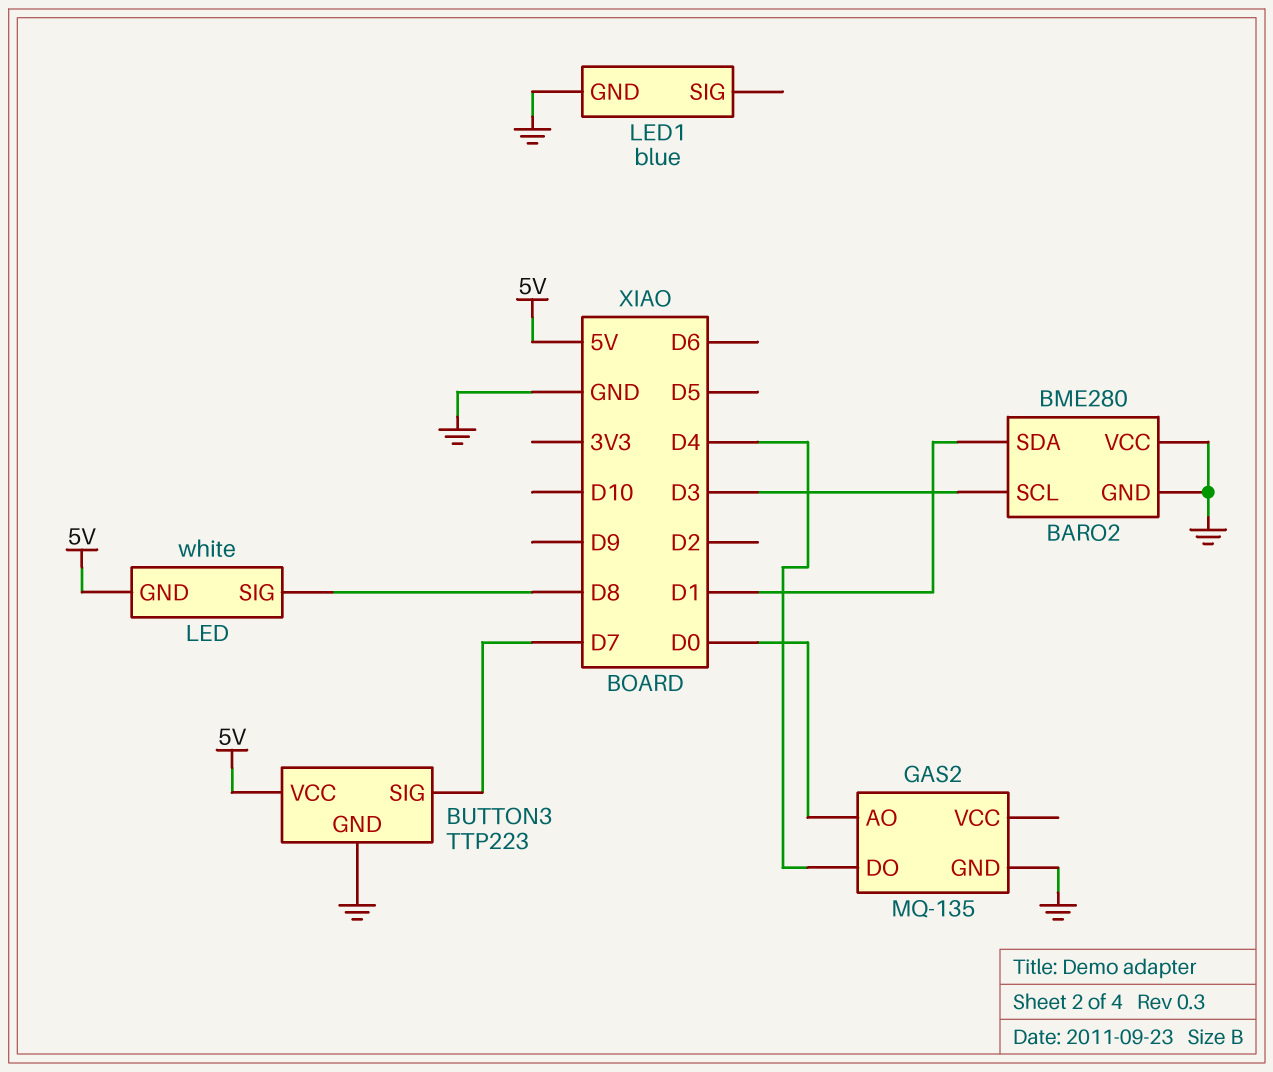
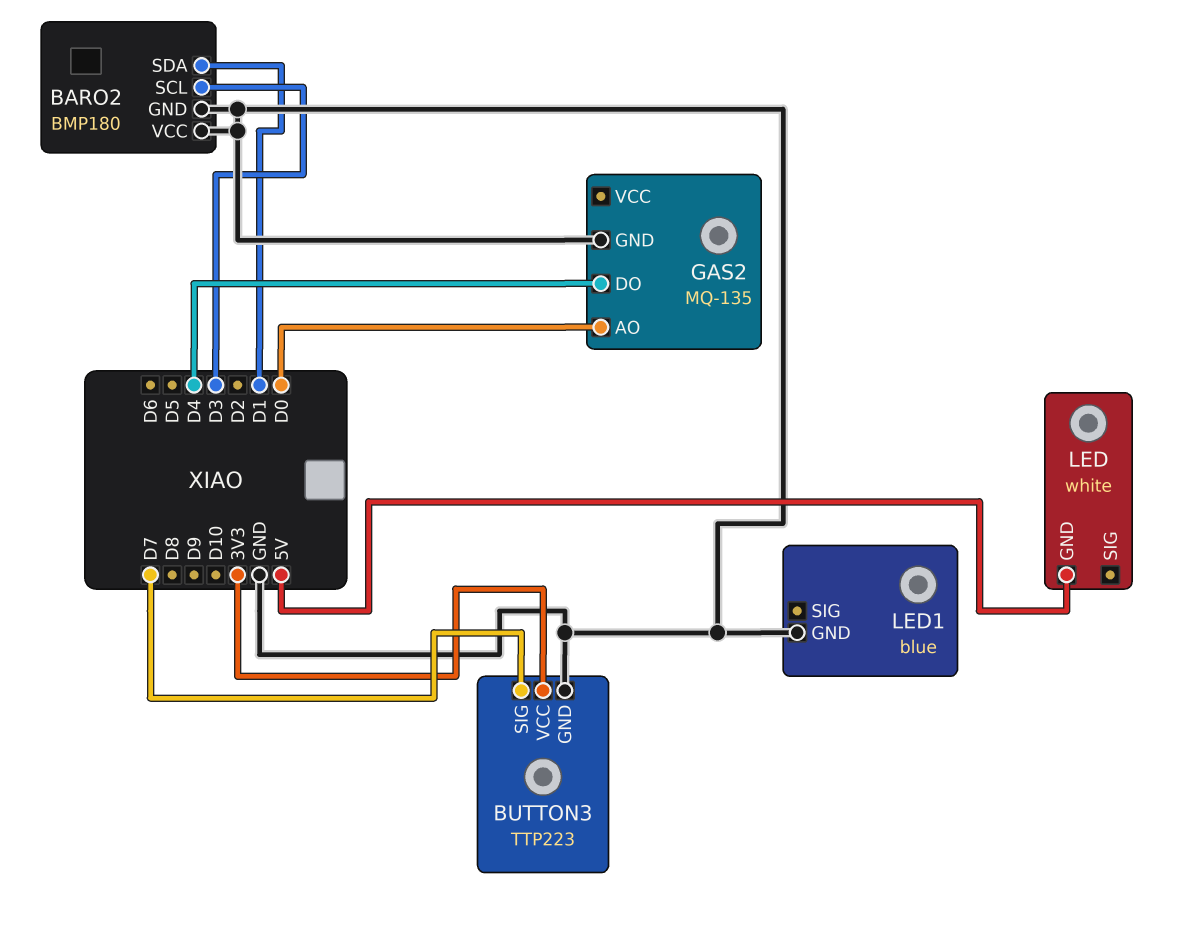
BARO2: BME280 -> BMP180
BUTTON3 pin VCC: 5V -> 3V3
LED pin SIG: D8 -> none

